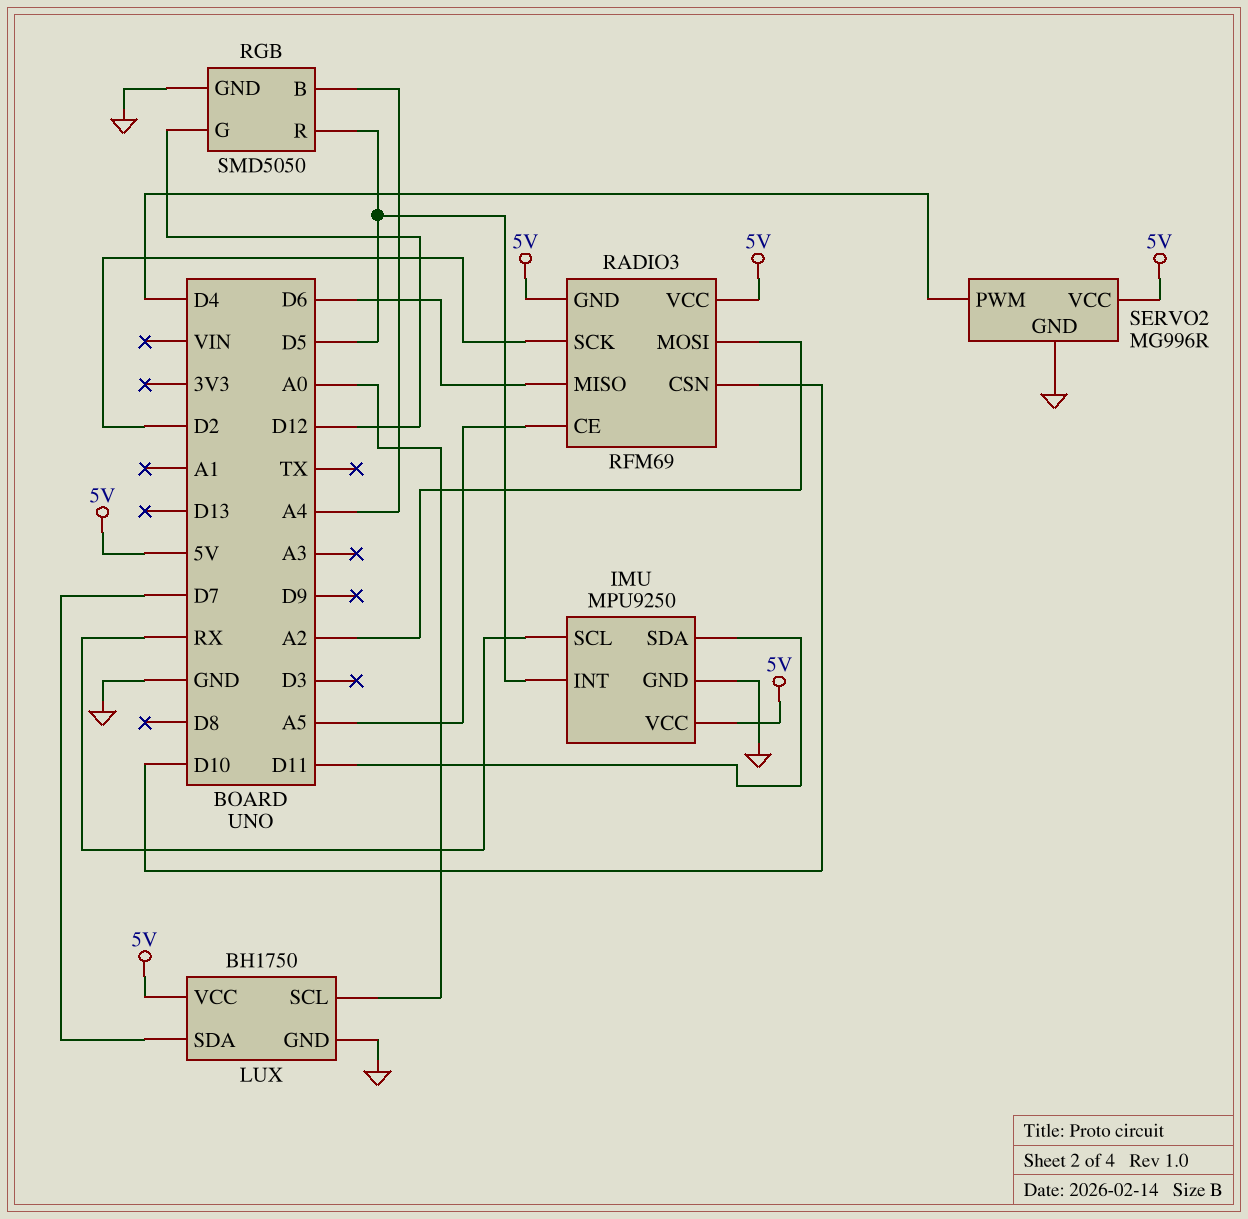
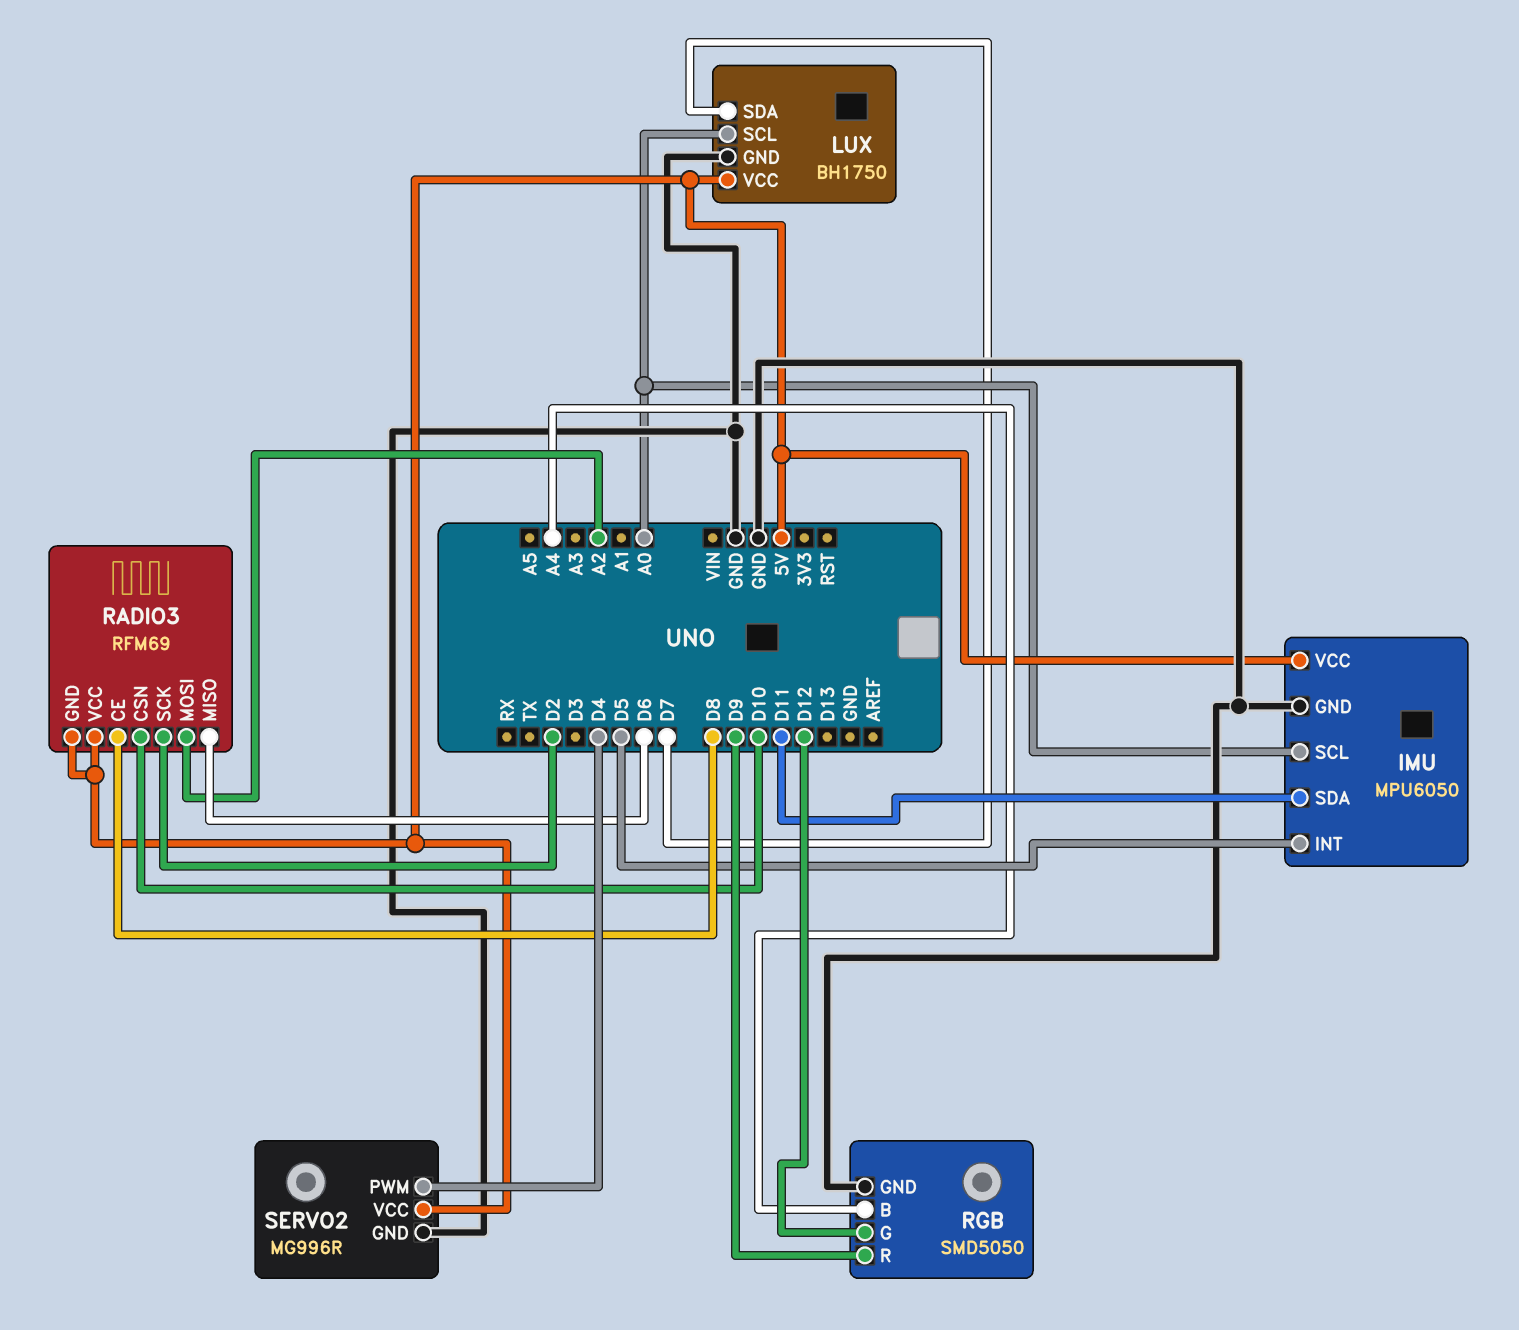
IMU: MPU9250 -> MPU6050
IMU pin SCL: RX -> A0
RADIO3 pin CE: A5 -> D8
RGB pin R: D5 -> D9

